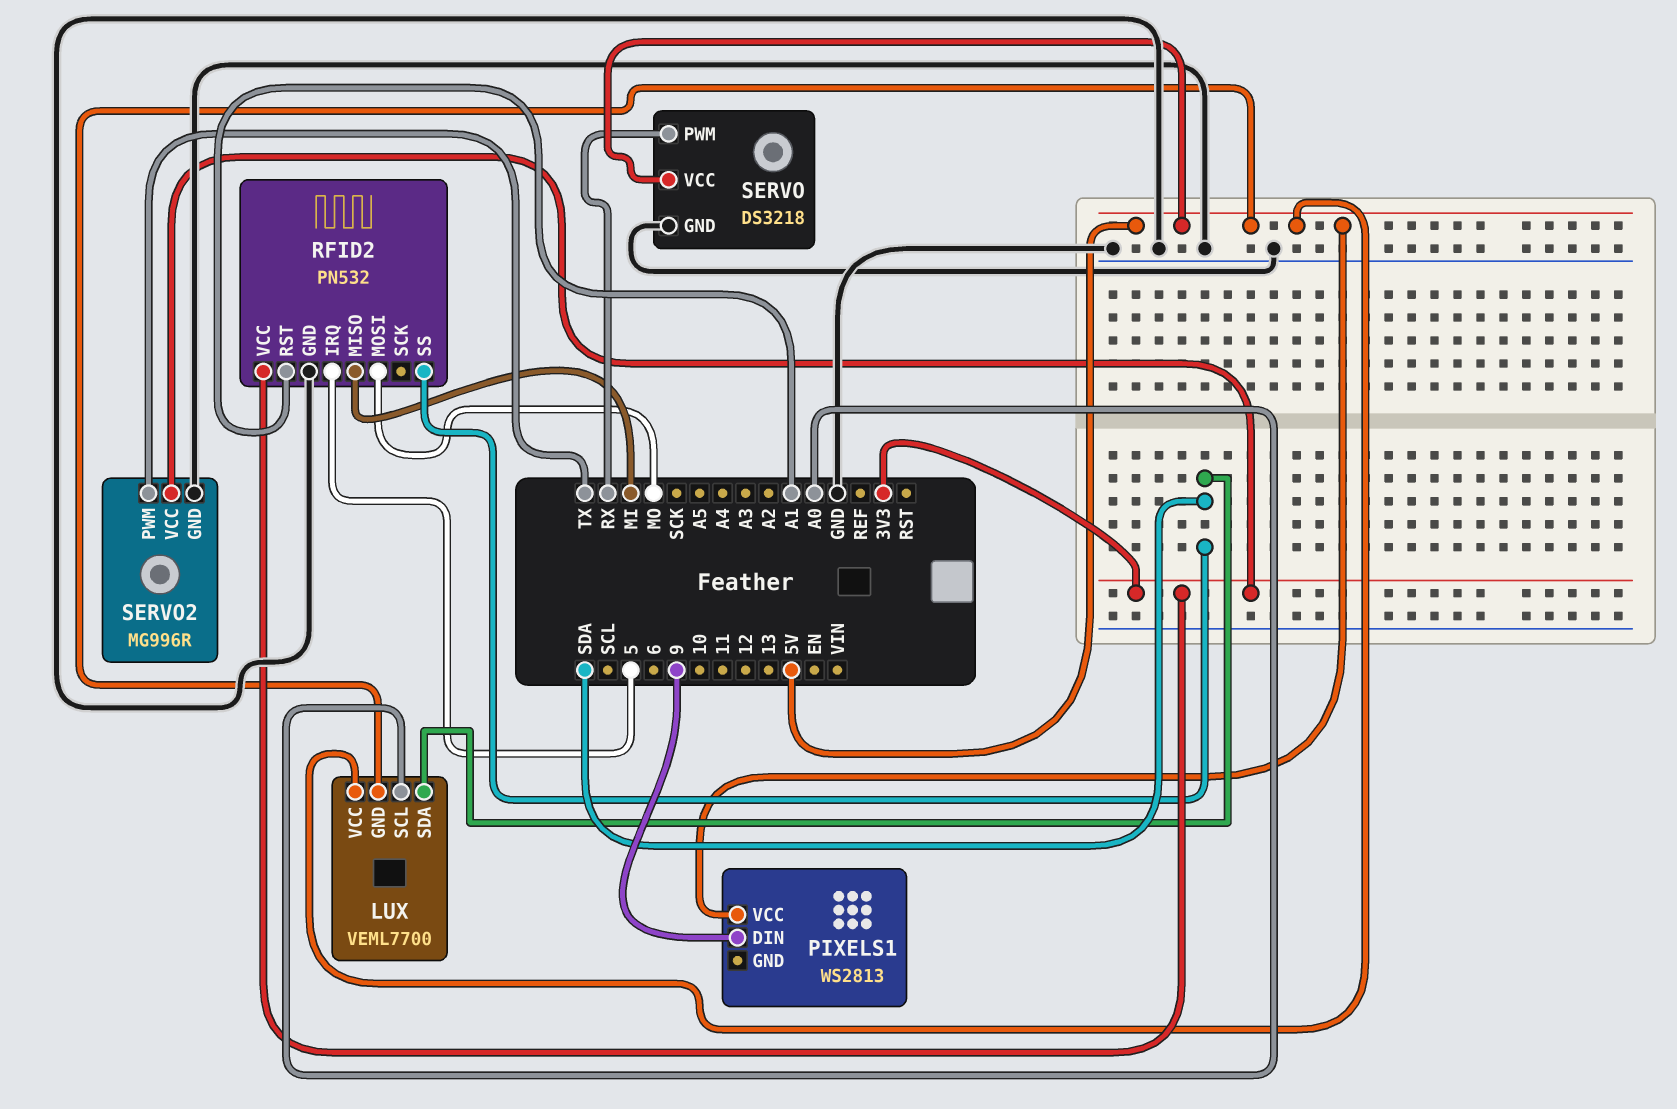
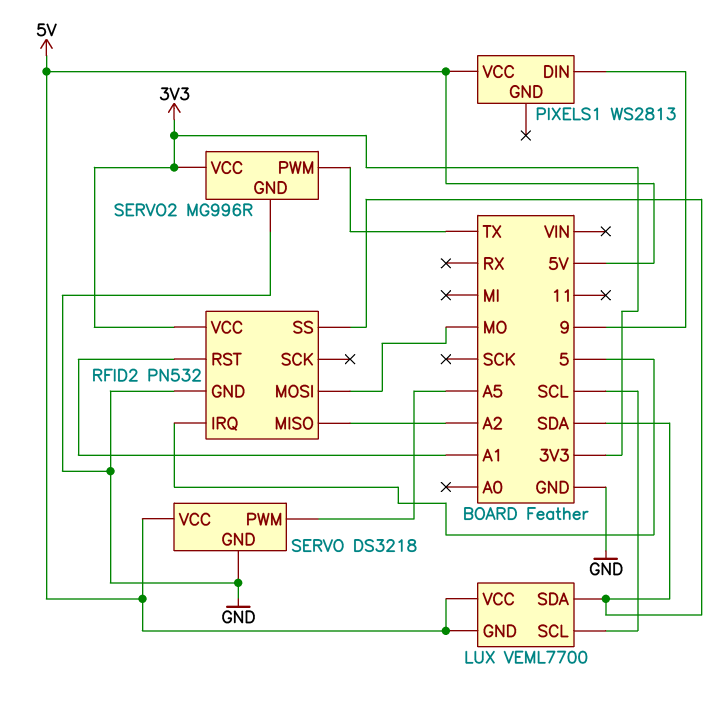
LUX pin SCL: A0 -> SCL
RFID2 pin MISO: MI -> A2
SERVO pin PWM: RX -> A5

